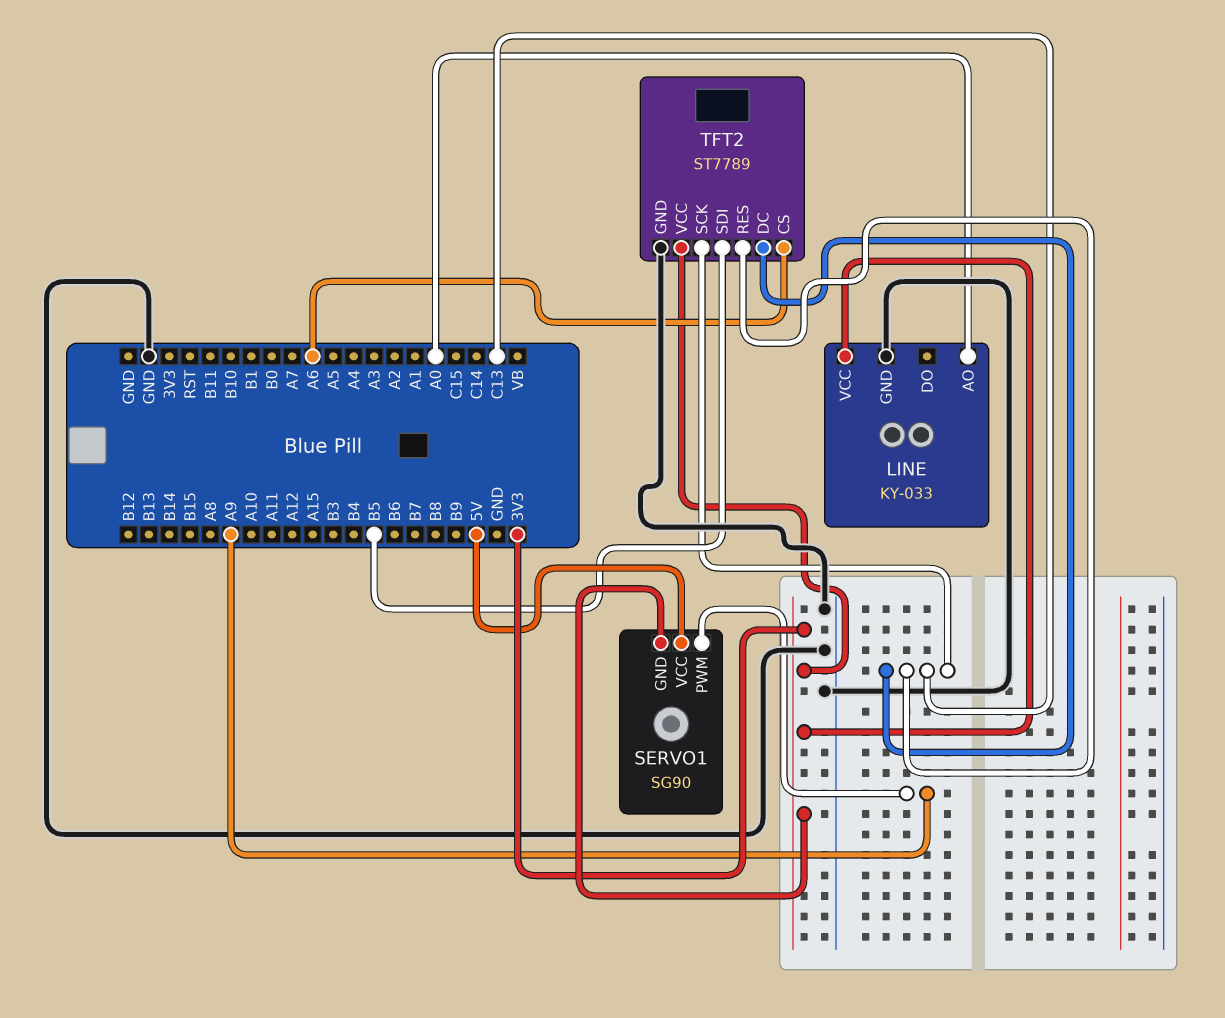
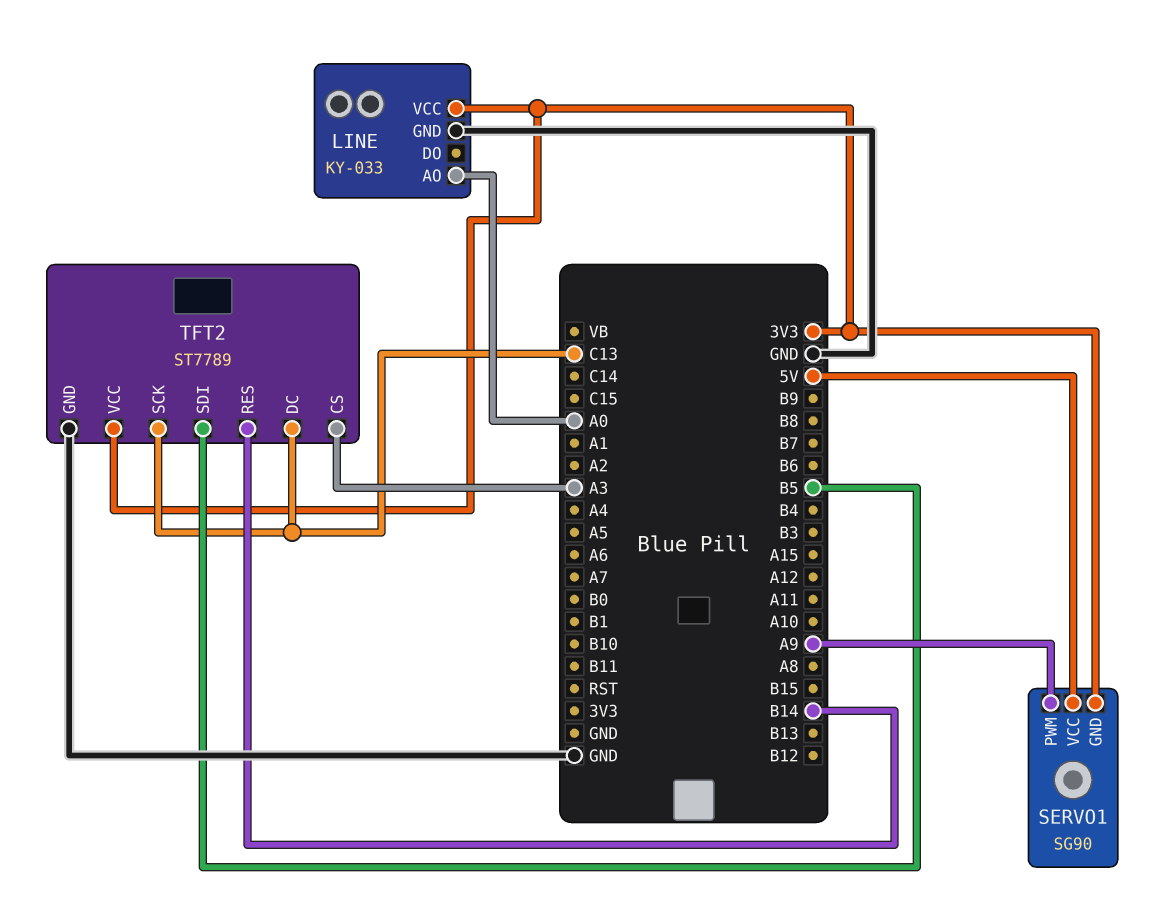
TFT2 pin CS: A6 -> A3
TFT2 pin RES: C13 -> B14

